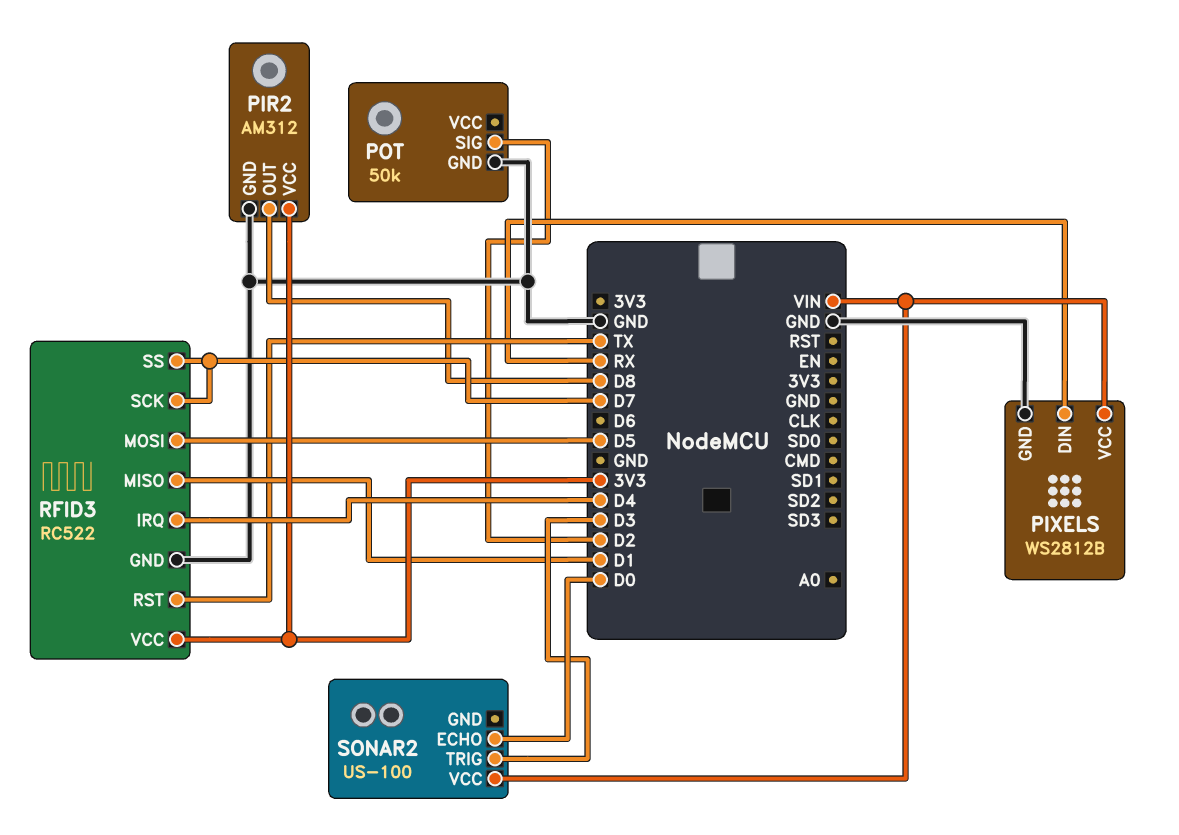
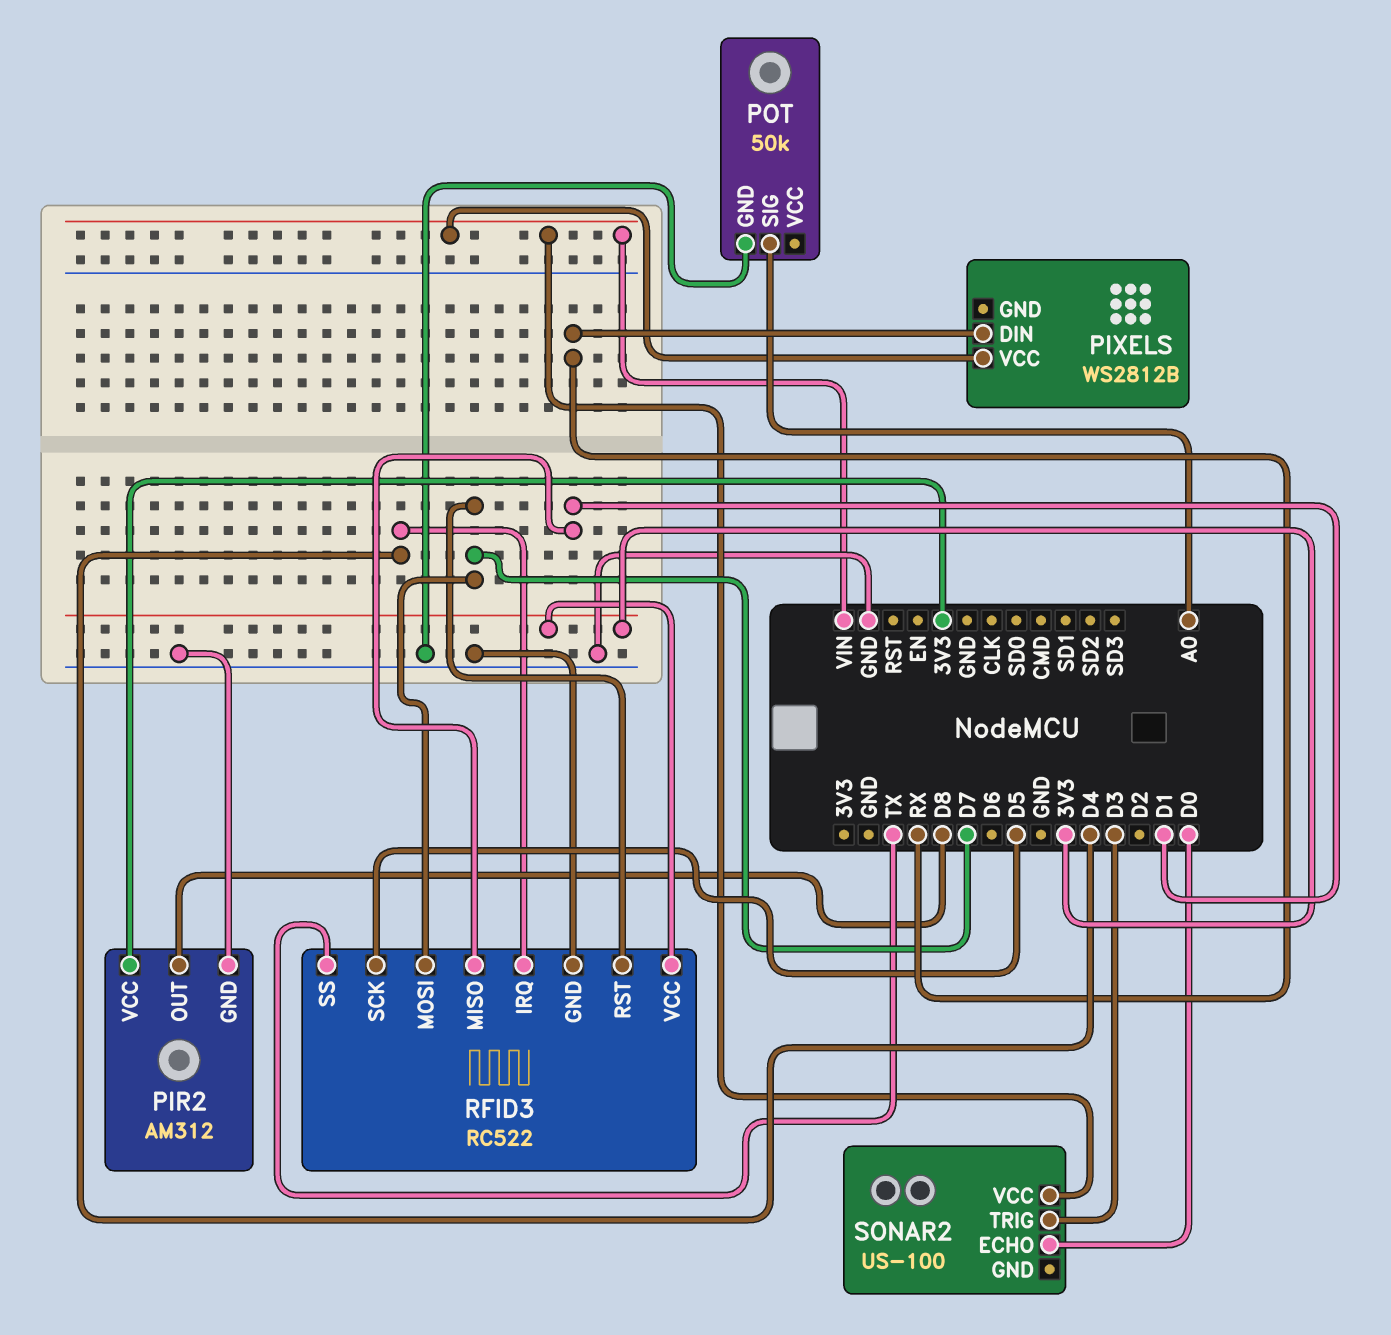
PIXELS pin GND: GND -> none
POT pin SIG: D2 -> A0
RFID3 pin MOSI: D5 -> D7
RFID3 pin RST: TX -> D7
RFID3 pin SCK: D7 -> D5
RFID3 pin SS: D7 -> TX

